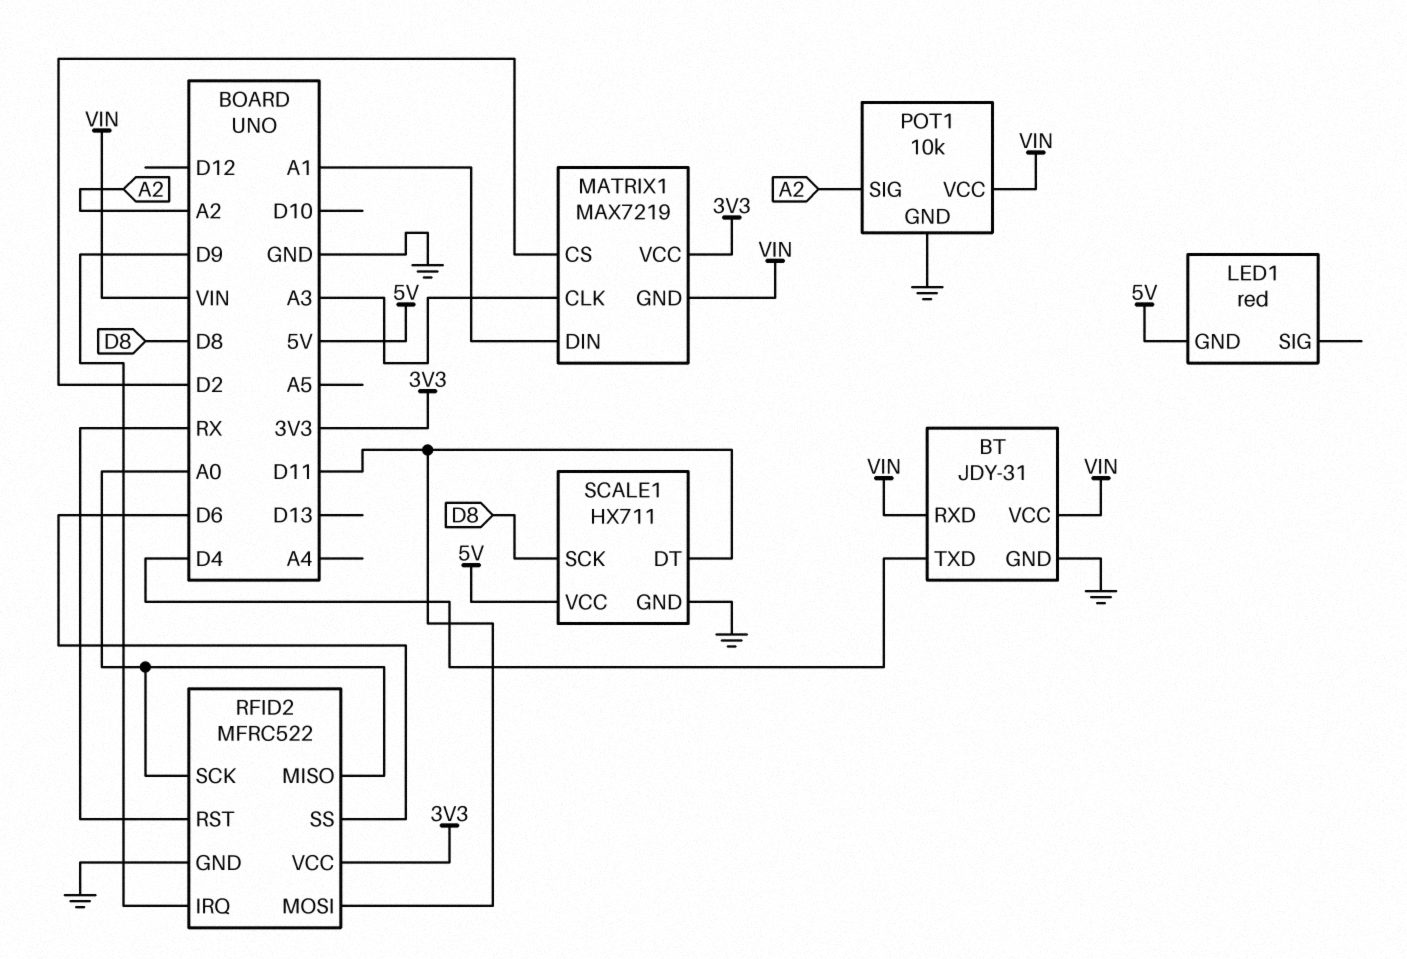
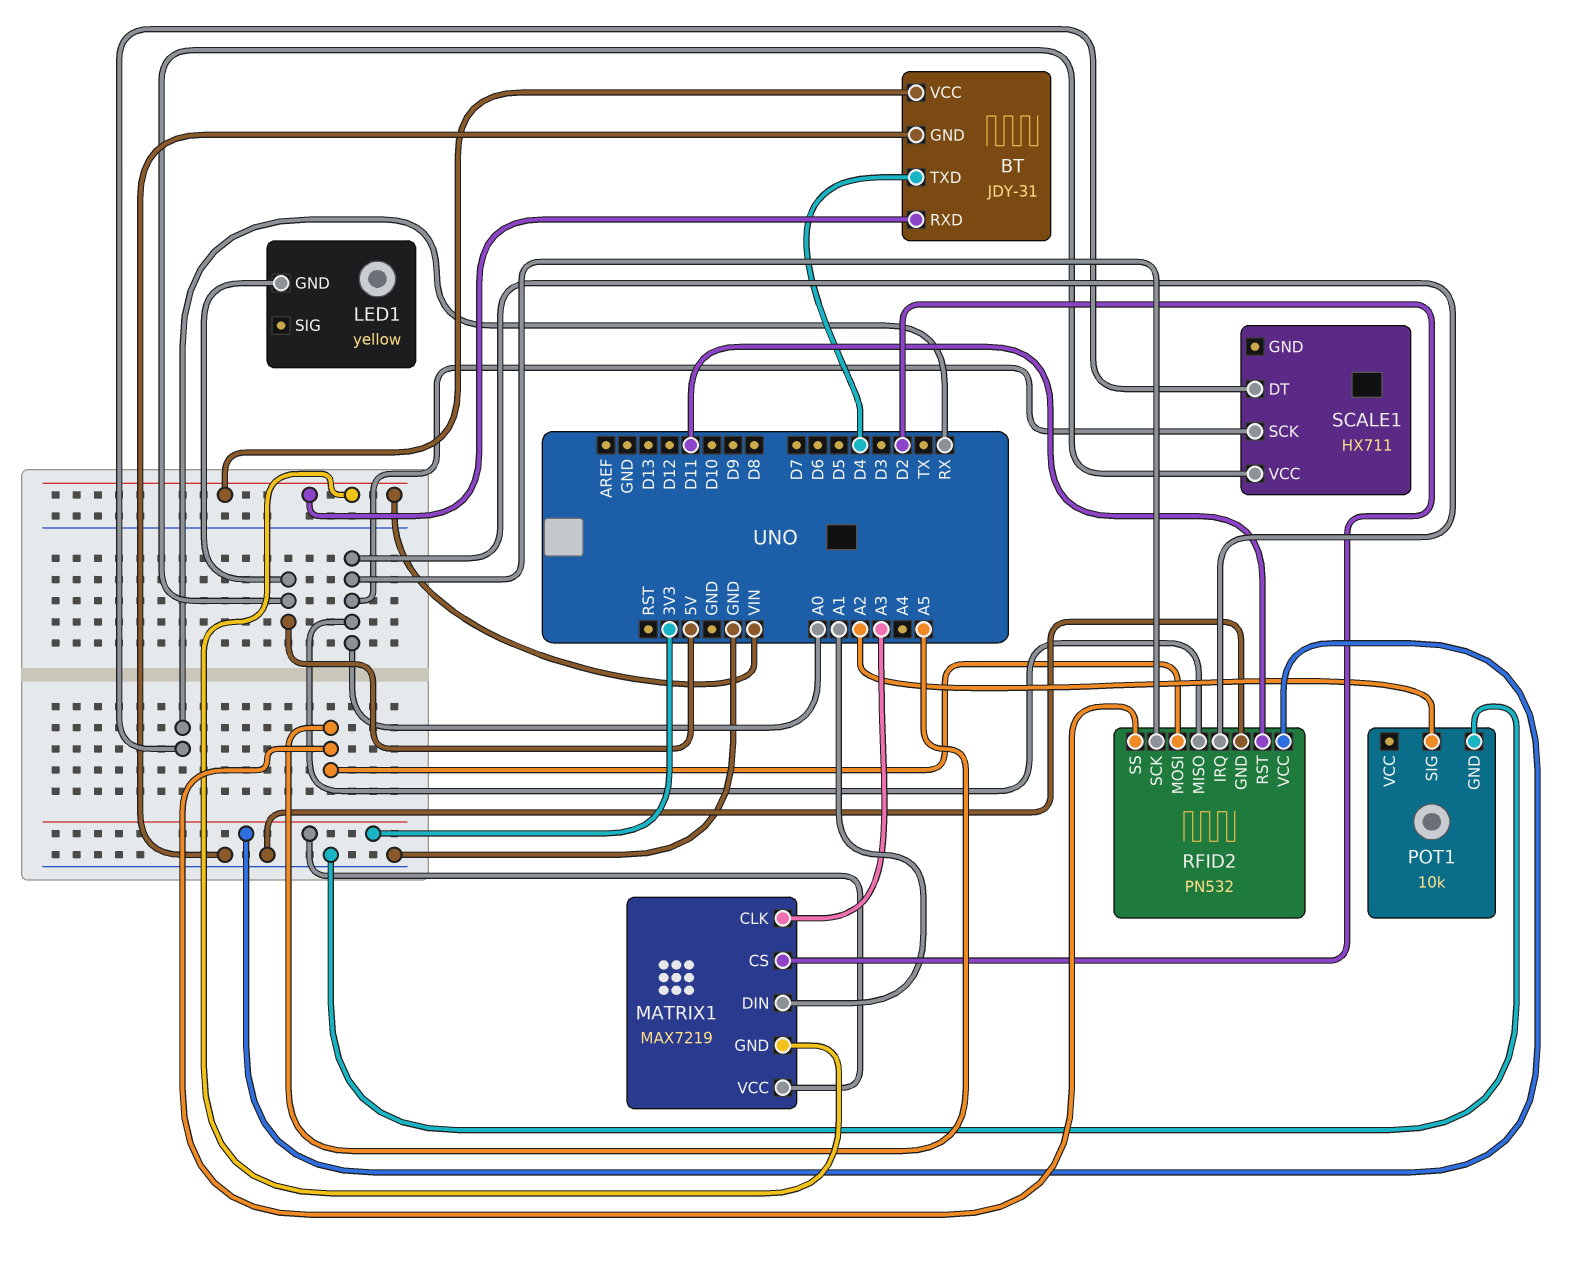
LED1: red -> yellow
POT1 pin VCC: VIN -> none
RFID2: MFRC522 -> PN532
RFID2 pin IRQ: D9 -> A0
RFID2 pin MOSI: D11 -> A5
RFID2 pin RST: RX -> D11
RFID2 pin SS: D6 -> A5
SCALE1 pin DT: D11 -> RX
SCALE1 pin GND: GND -> none
SCALE1 pin SCK: D8 -> A0

